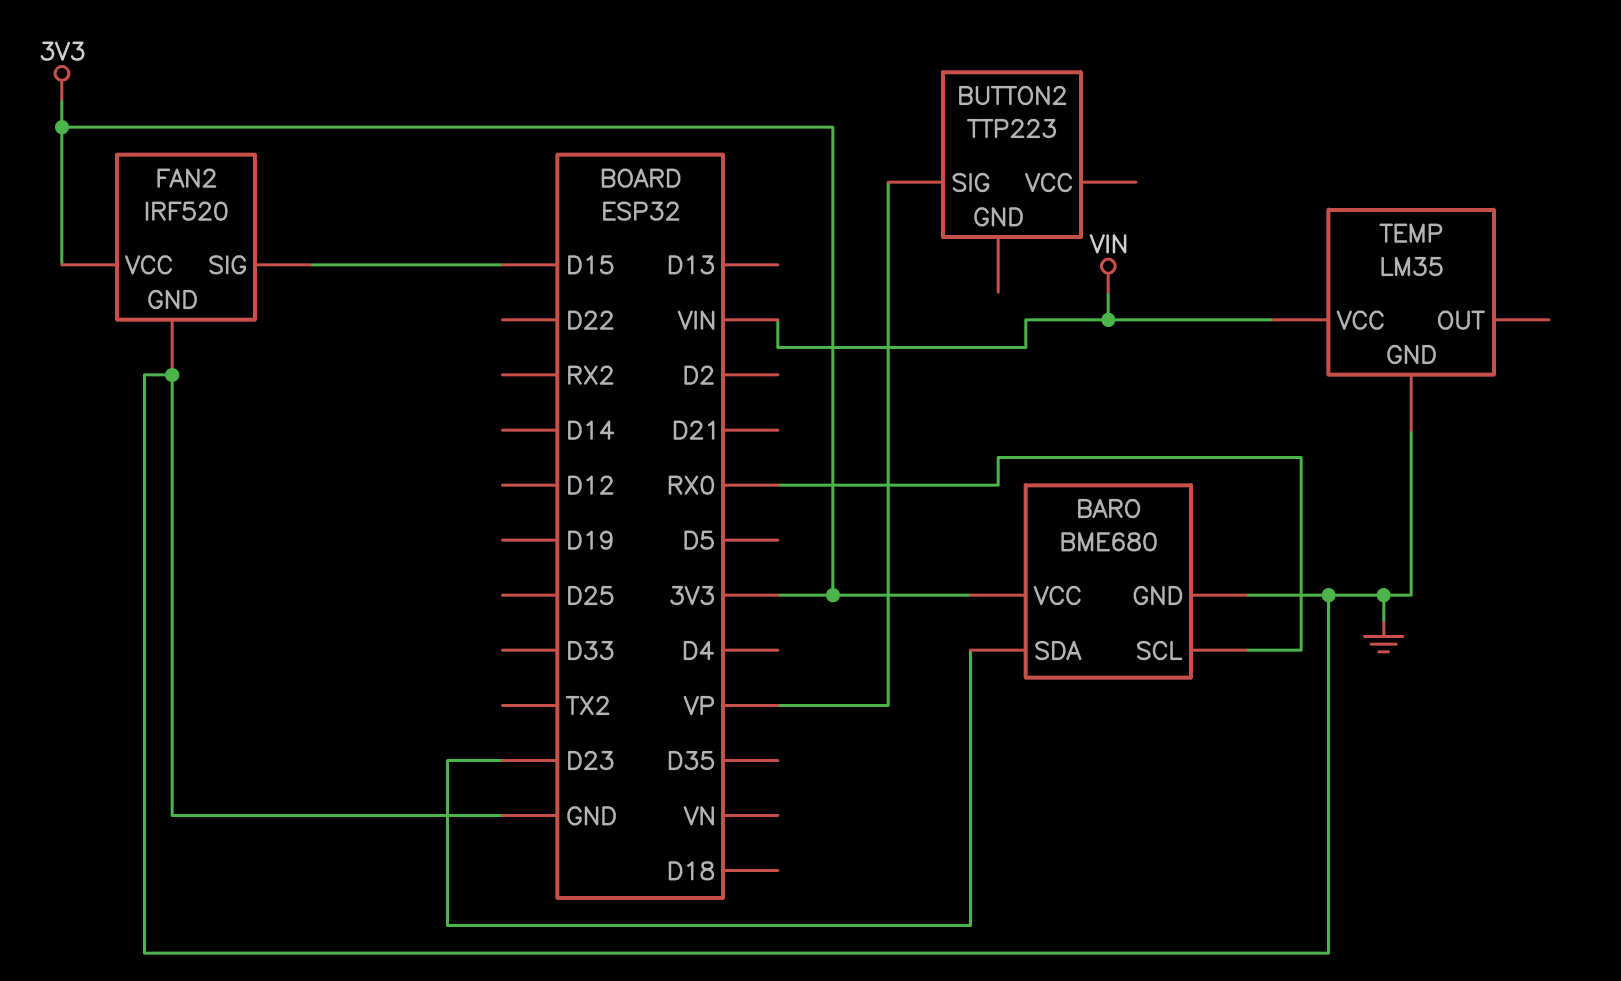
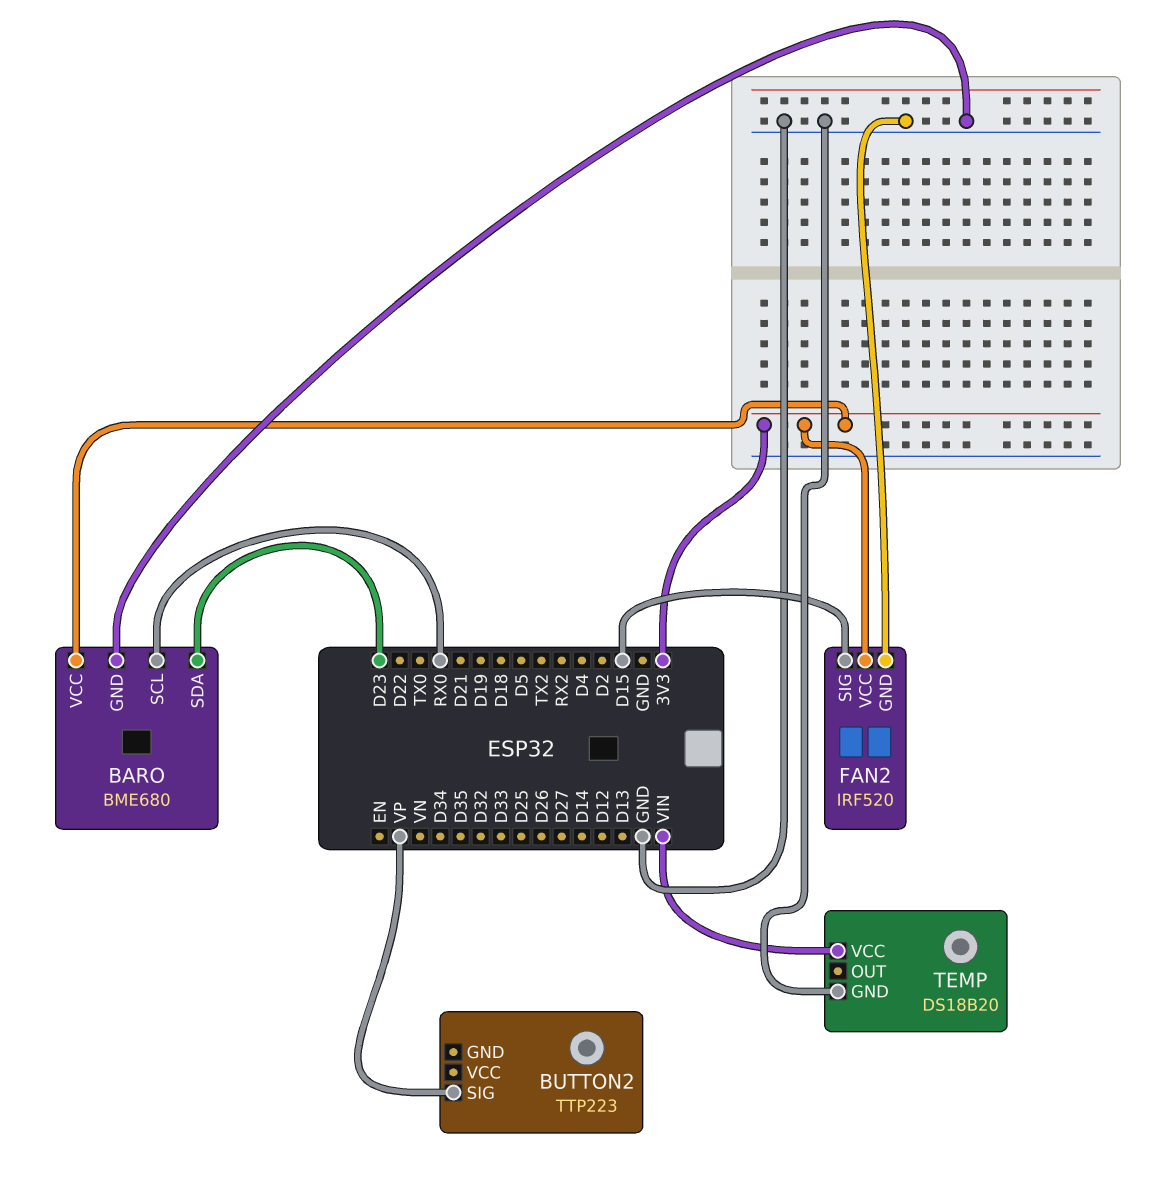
TEMP: LM35 -> DS18B20

